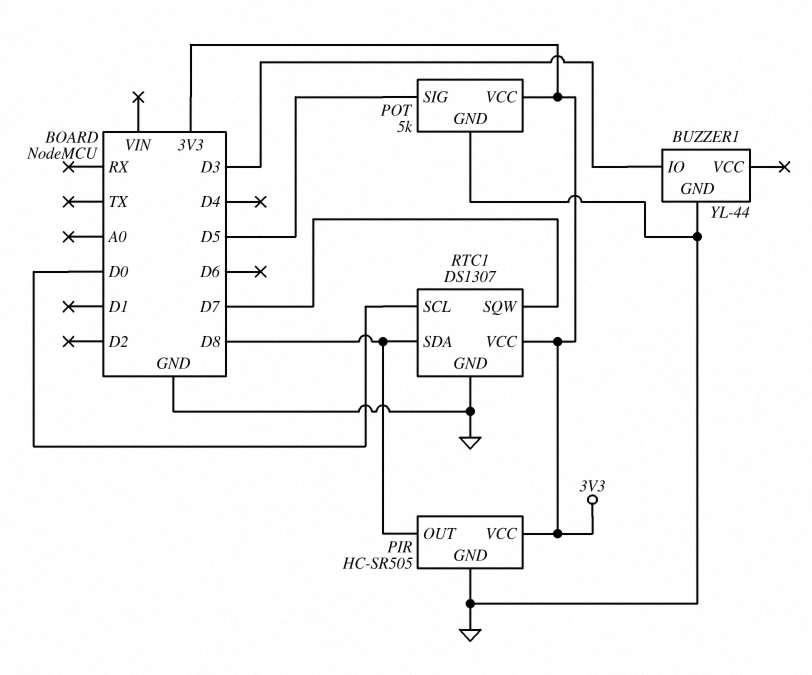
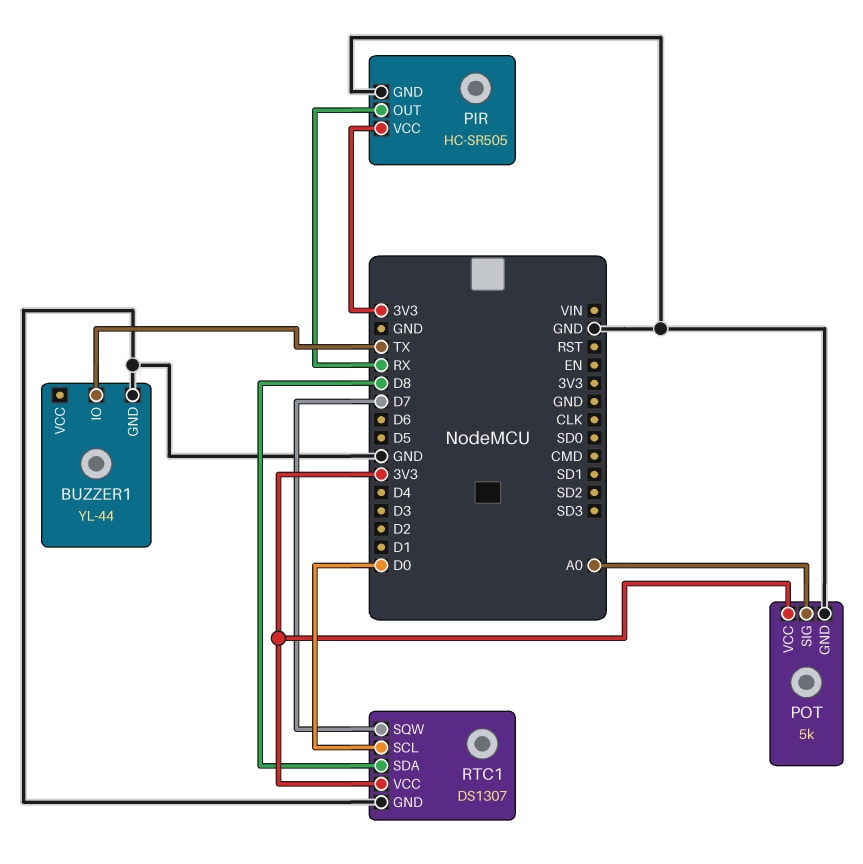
BUZZER1 pin IO: D3 -> TX
PIR pin OUT: D8 -> RX
POT pin SIG: D5 -> A0

